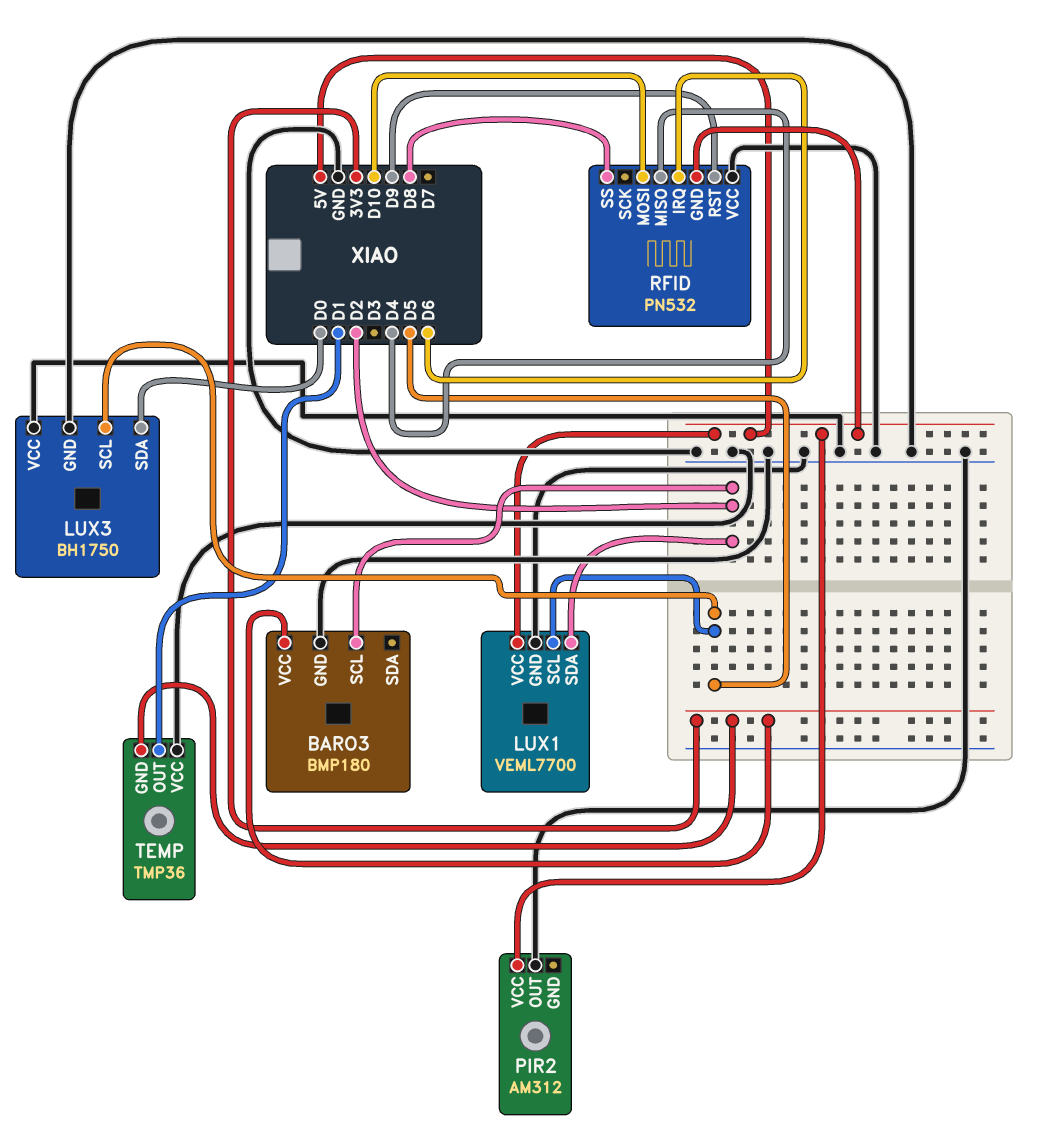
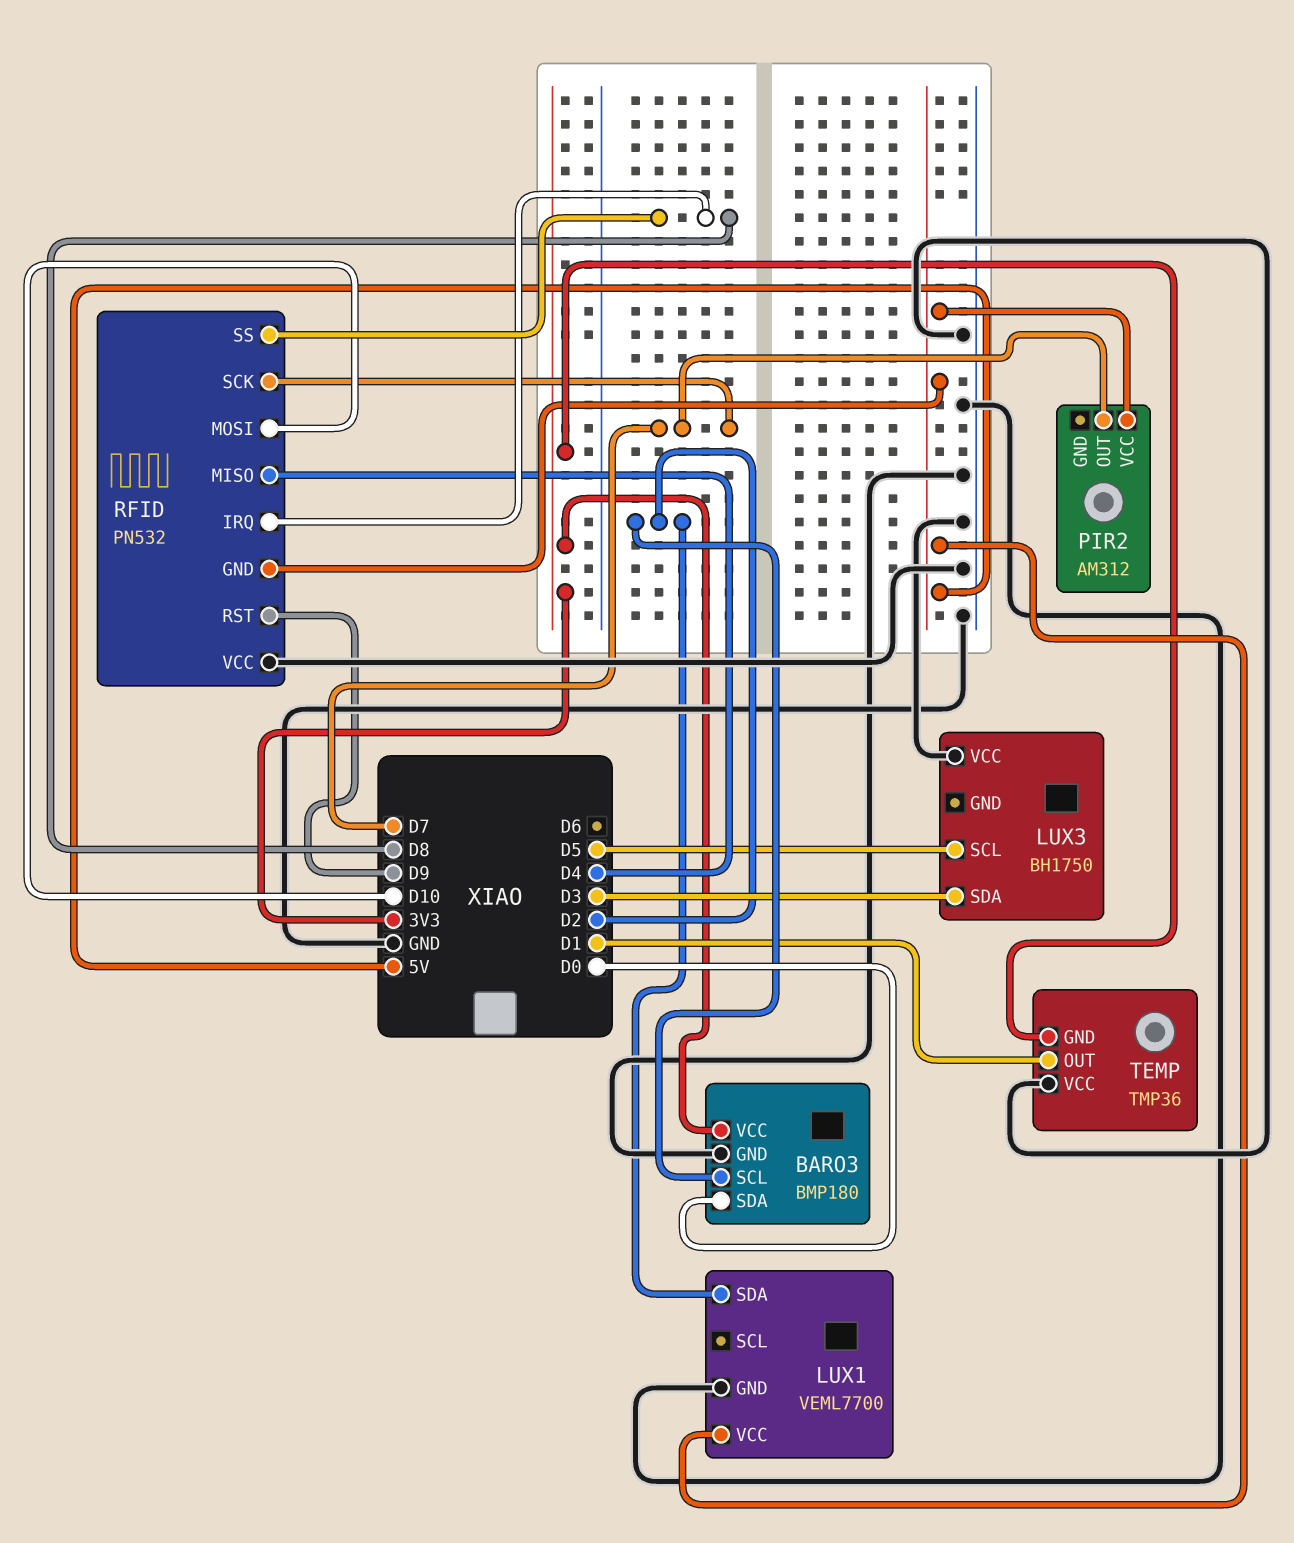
BARO3 pin SDA: none -> D0
LUX1 pin SCL: D5 -> none
LUX3 pin GND: GND -> none
LUX3 pin SDA: D0 -> D3
PIR2 pin OUT: GND -> D7
RFID pin IRQ: D6 -> D8
RFID pin SCK: none -> D7

